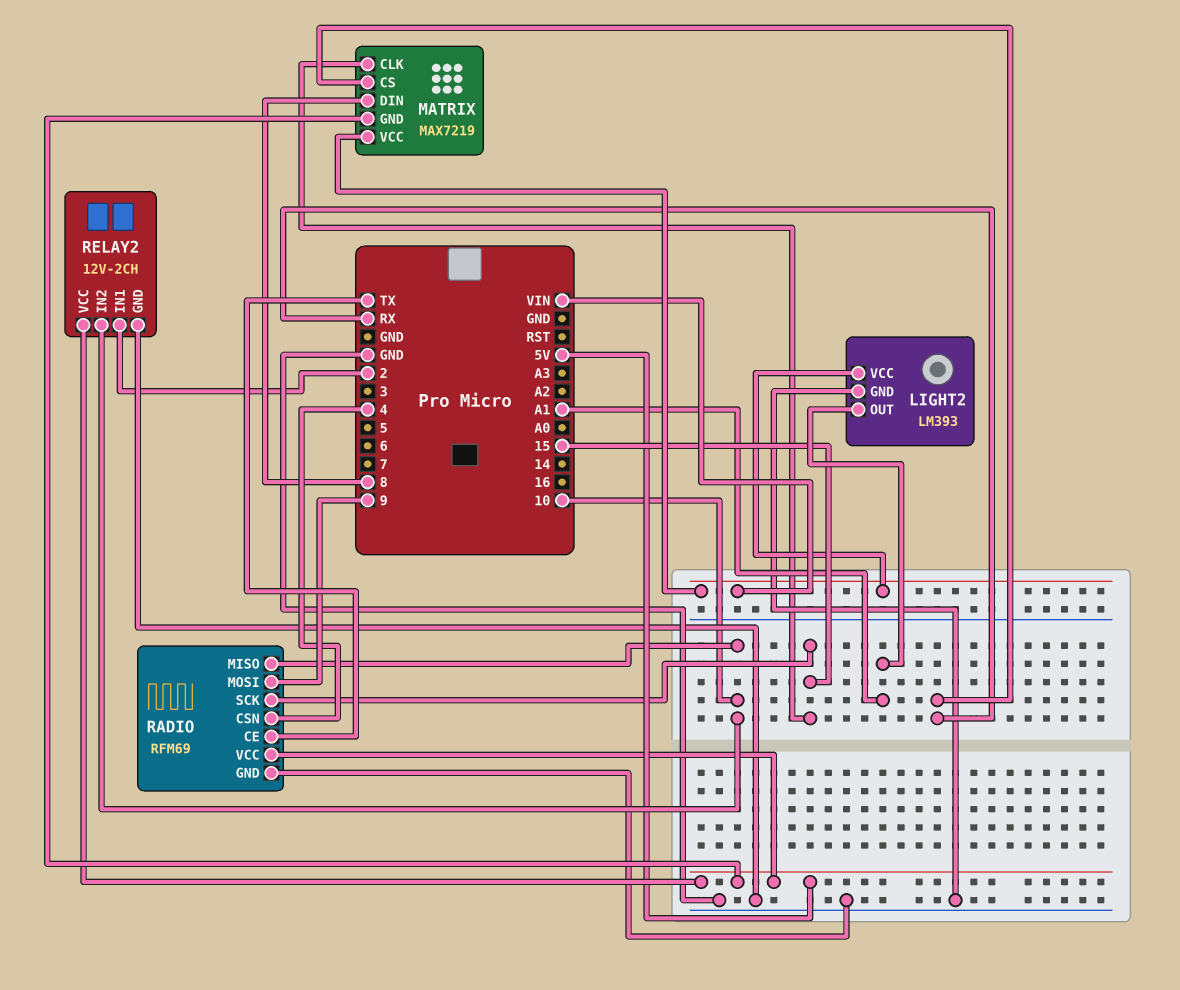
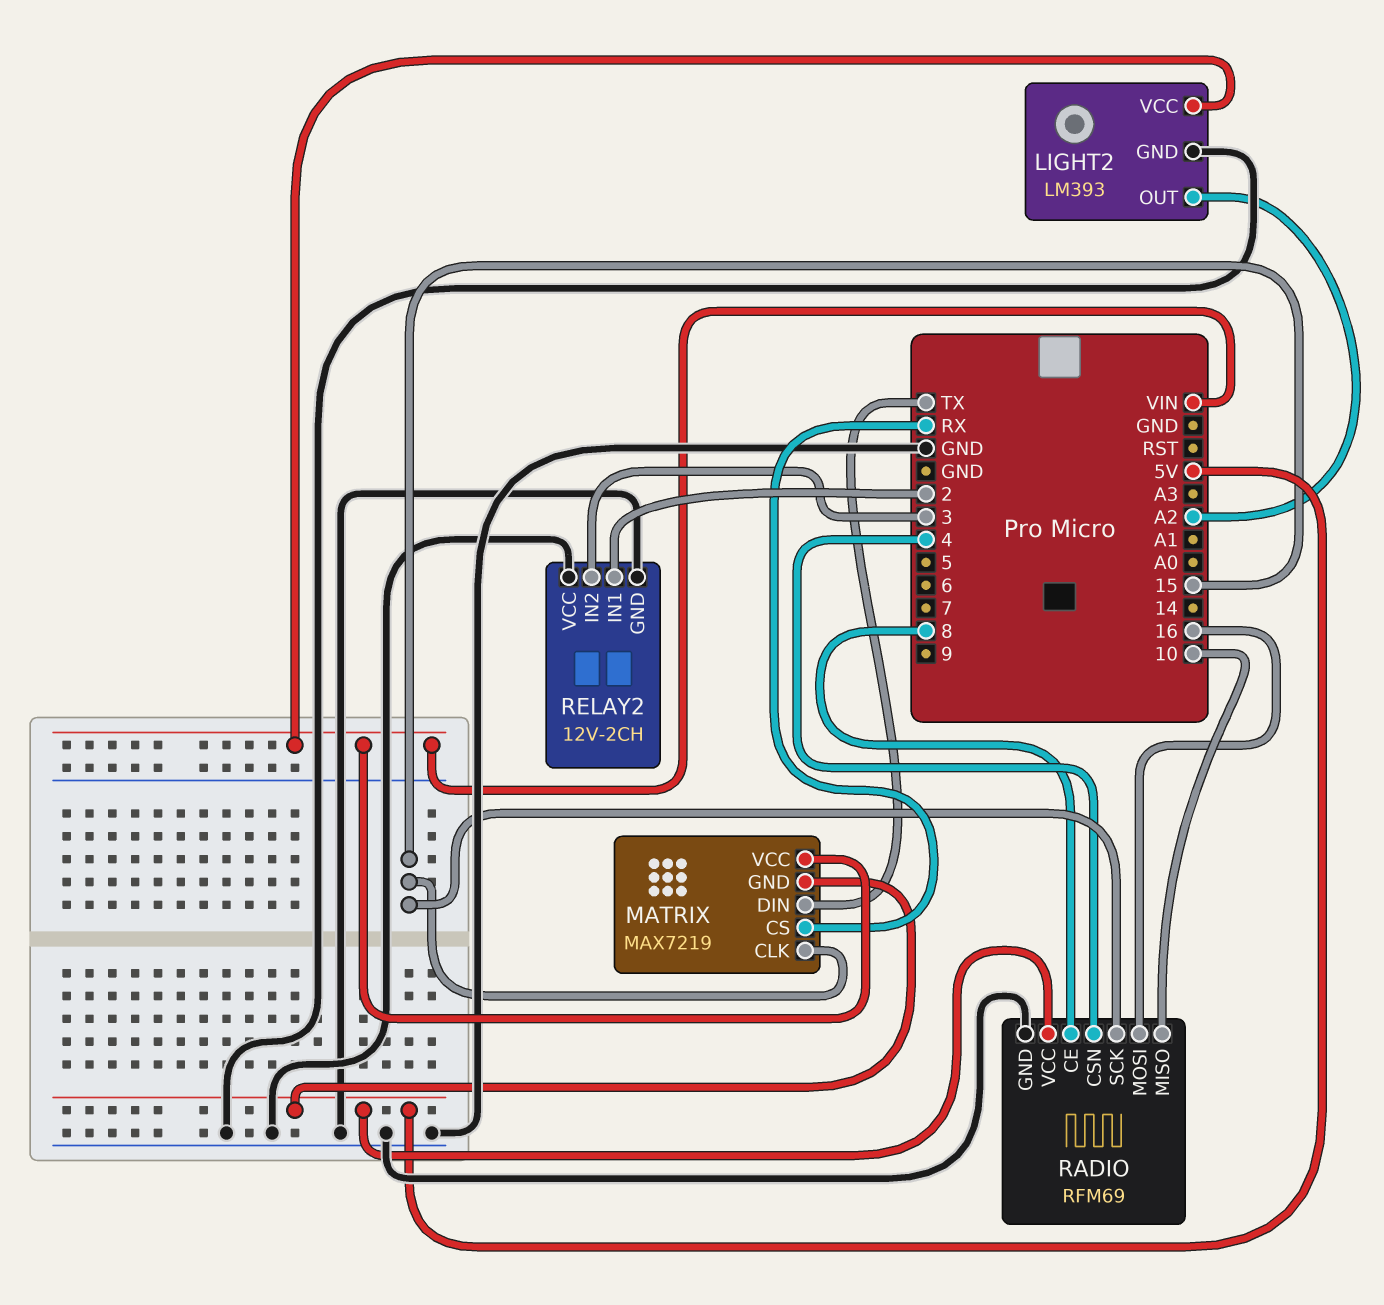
LIGHT2 pin OUT: A1 -> A2
MATRIX pin DIN: 8 -> TX
RADIO pin CE: TX -> 8
RADIO pin MOSI: 9 -> 16
RELAY2 pin IN2: 10 -> 3
RELAY2 pin VCC: 5V -> GND

